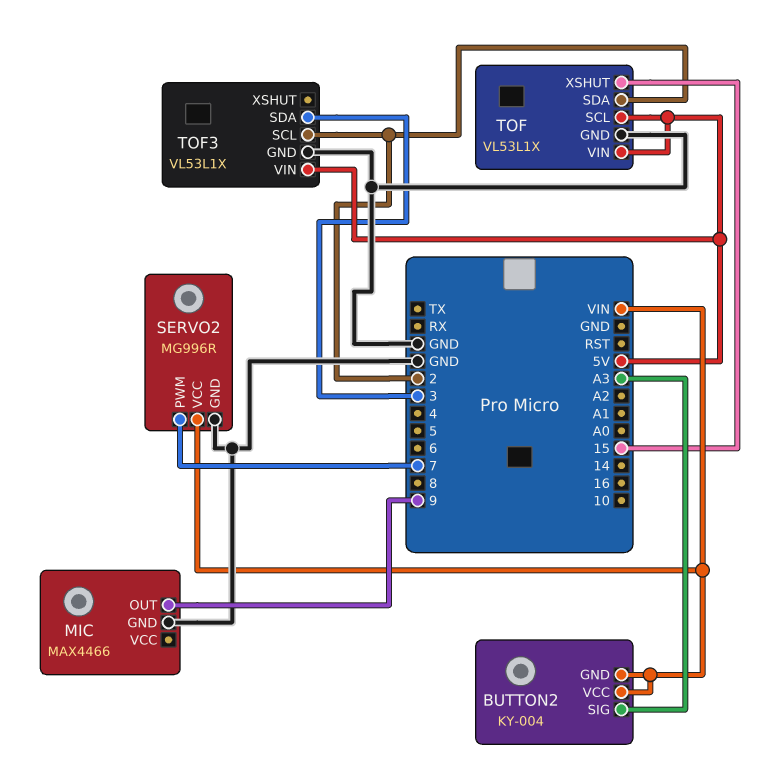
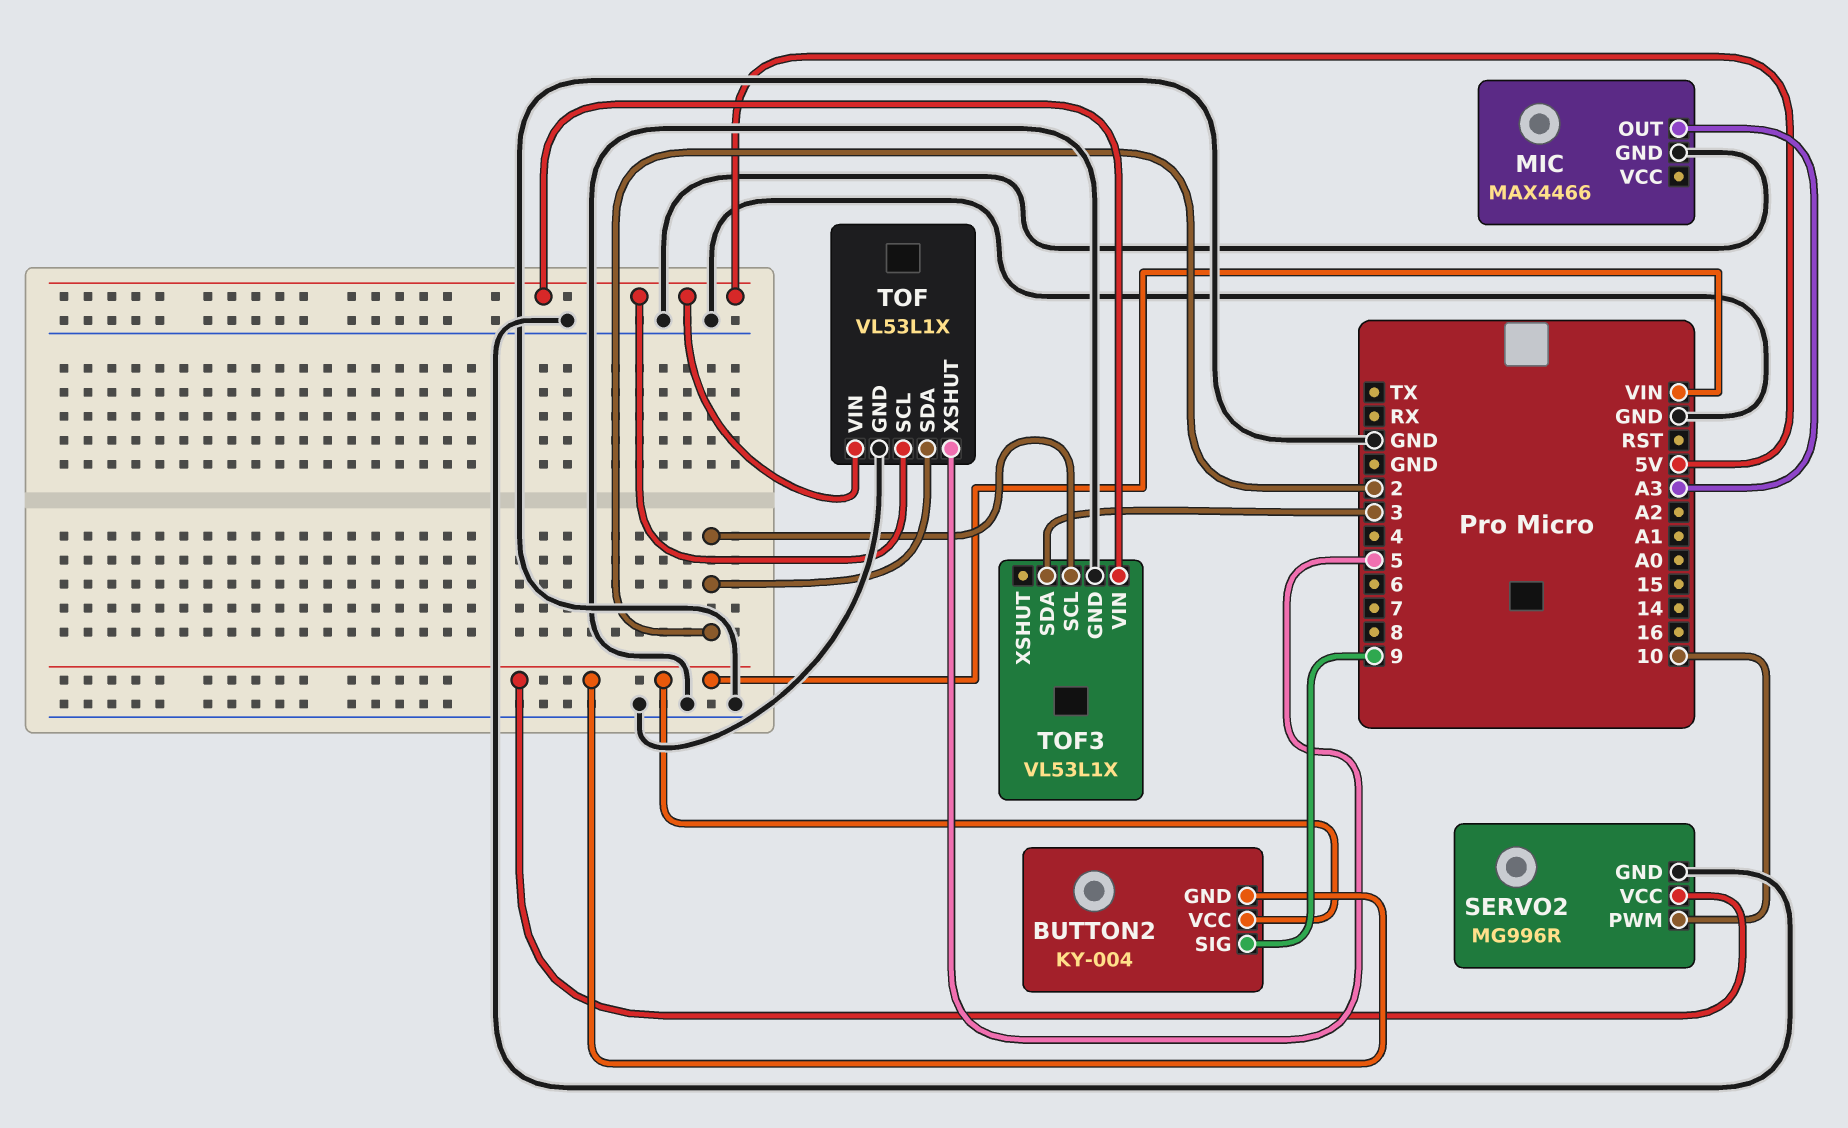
BUTTON2 pin SIG: A3 -> 9
MIC pin OUT: 9 -> A3
SERVO2 pin PWM: 7 -> 10
TOF pin XSHUT: 15 -> 5

